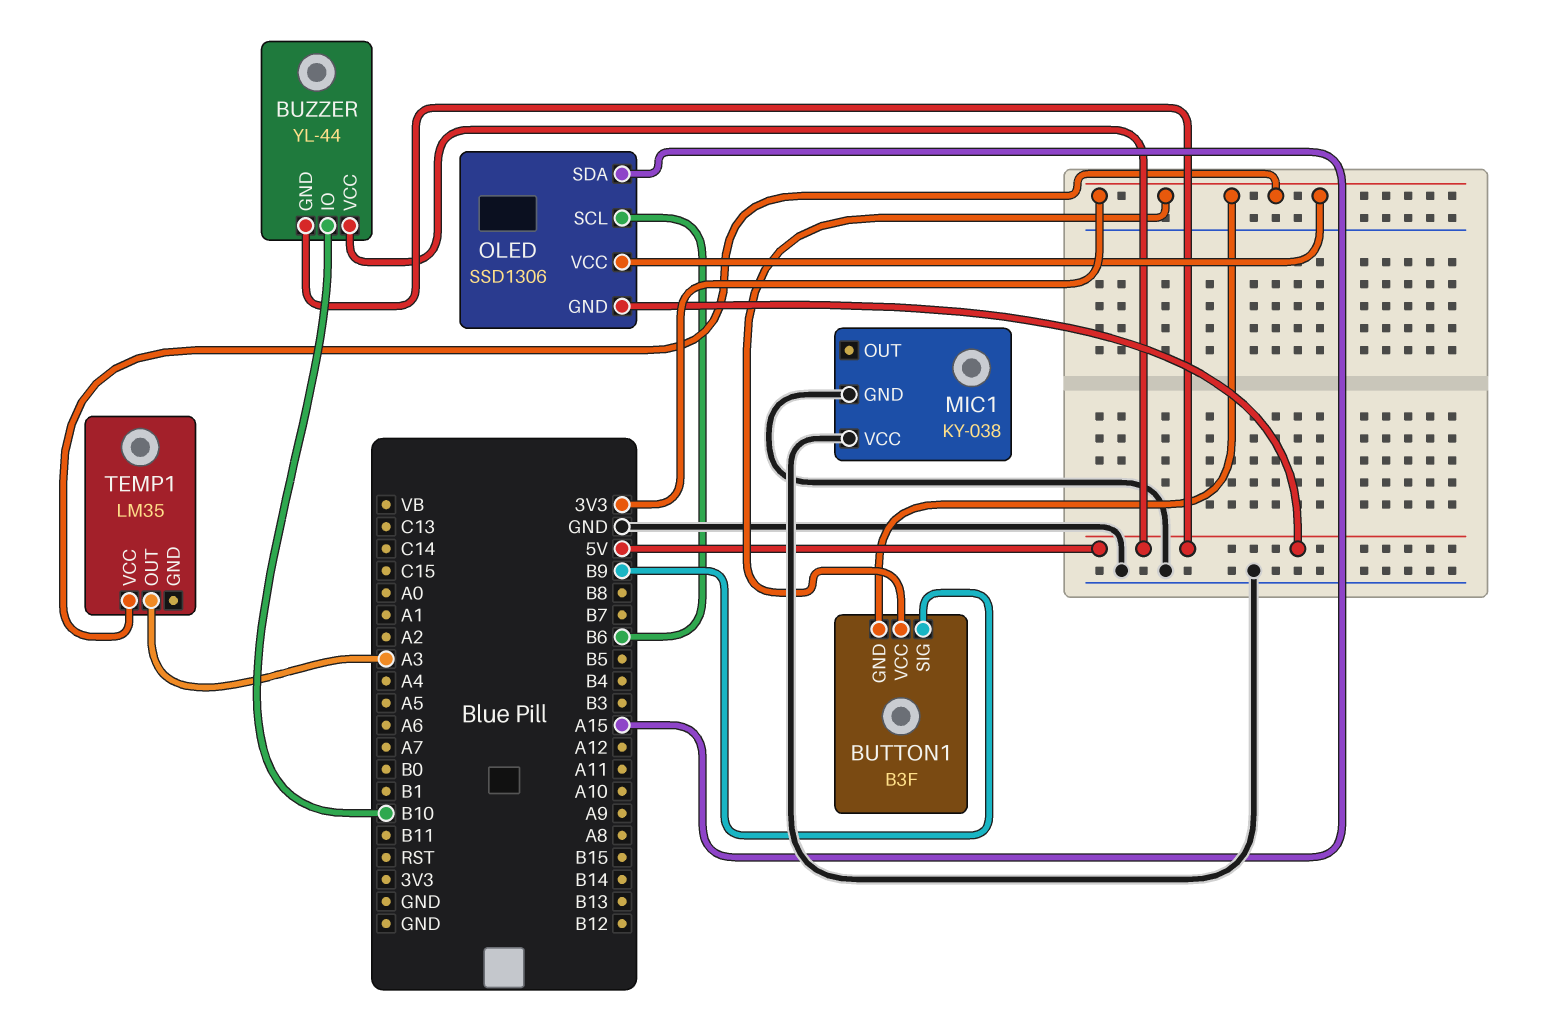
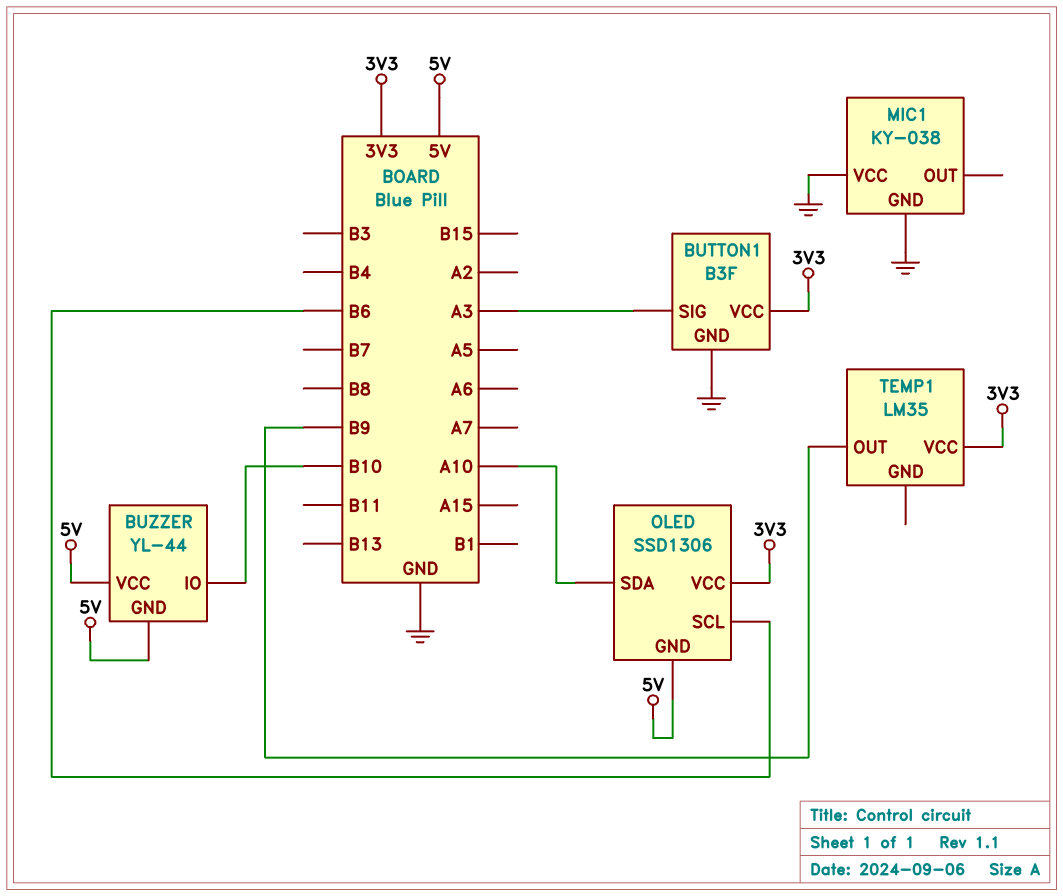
BUTTON1 pin GND: 3V3 -> GND
BUTTON1 pin SIG: B9 -> A3
OLED pin SDA: A15 -> A10
TEMP1 pin OUT: A3 -> B9

